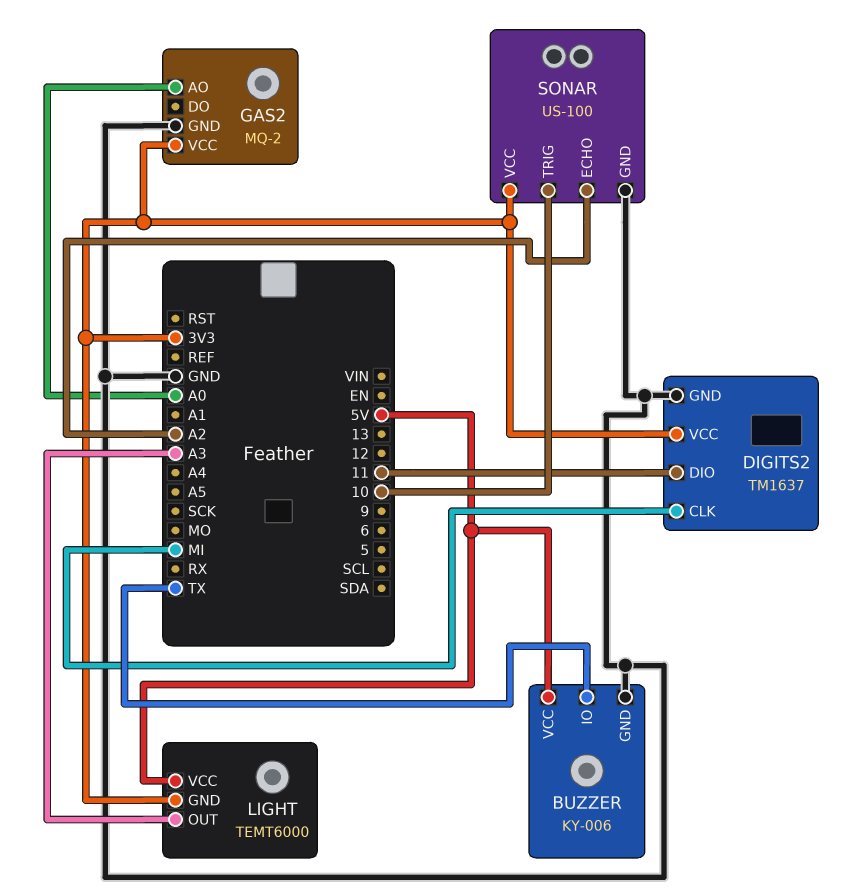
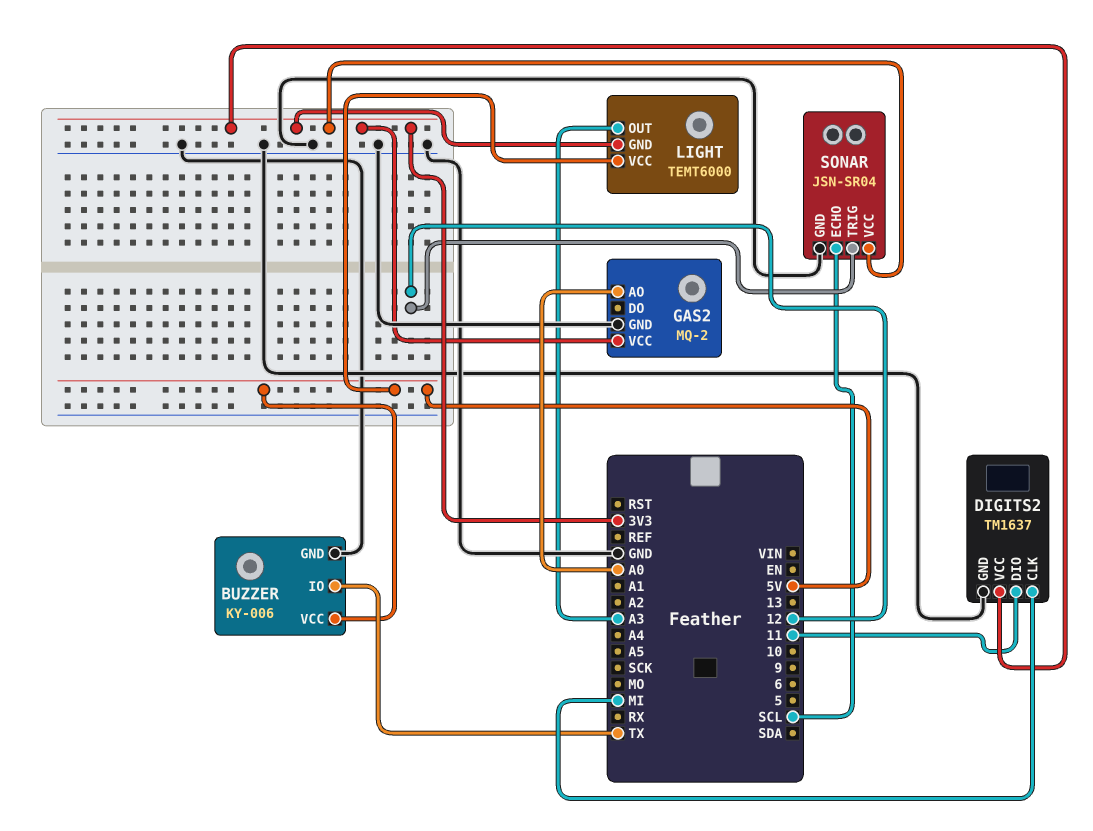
SONAR: US-100 -> JSN-SR04
SONAR pin ECHO: A2 -> SCL
SONAR pin TRIG: 10 -> 12

